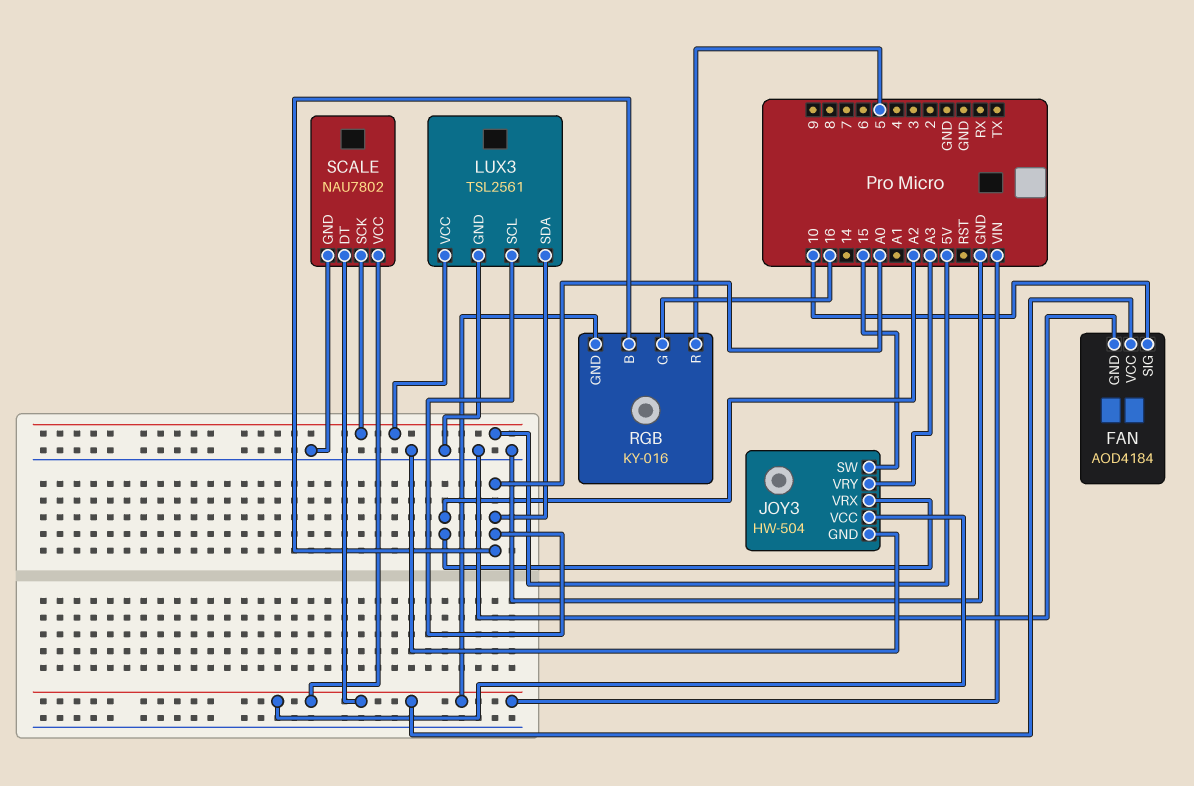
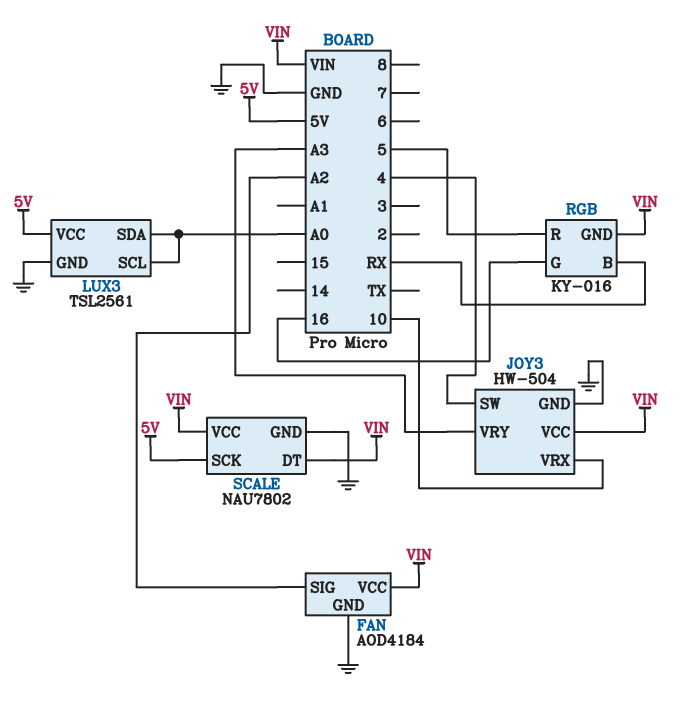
FAN pin SIG: 10 -> A2
JOY3 pin SW: 15 -> 4
JOY3 pin VRX: A2 -> 10
RGB pin B: A0 -> RX

